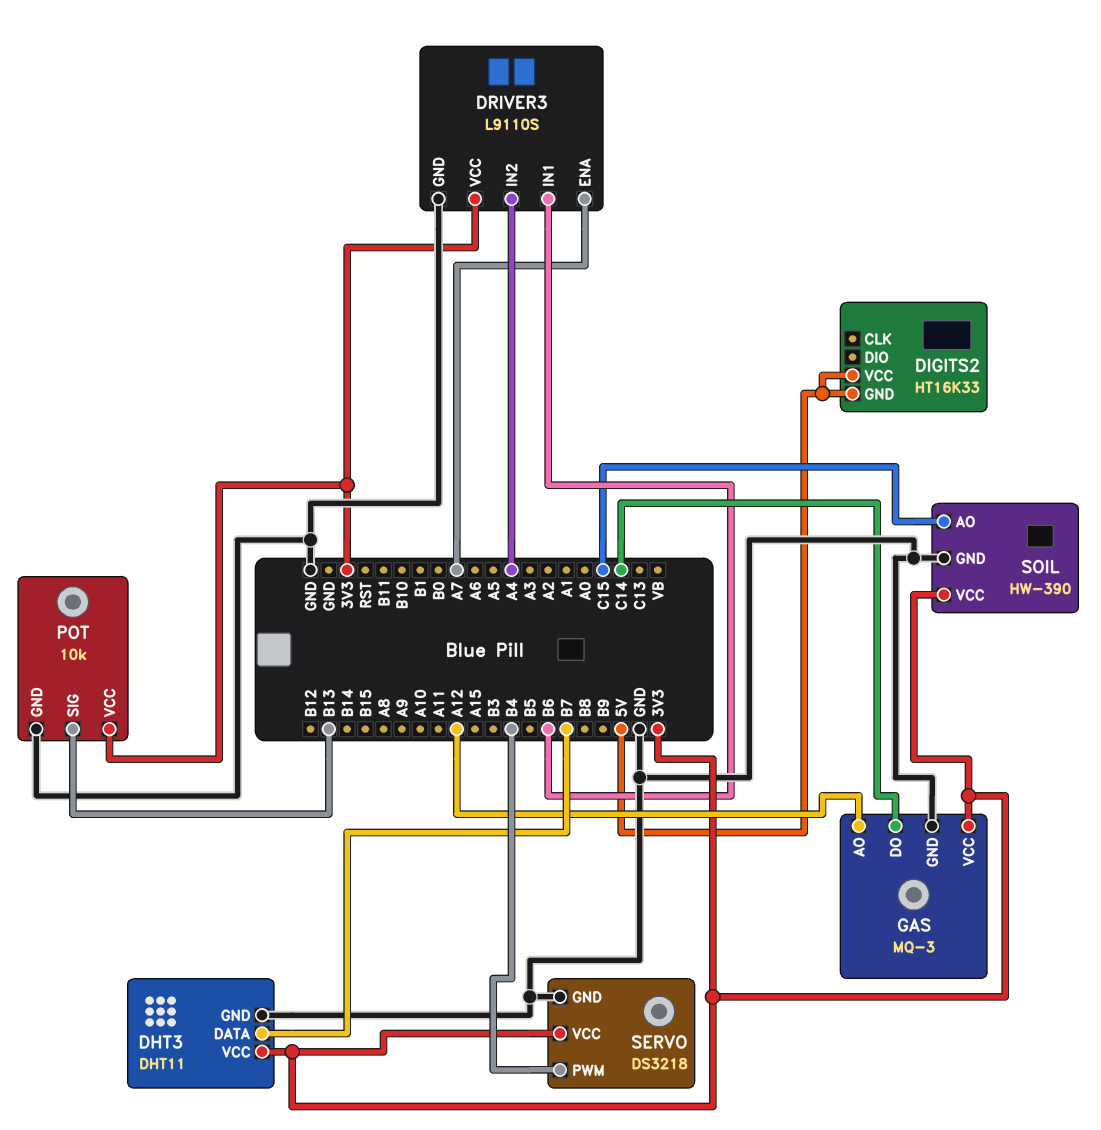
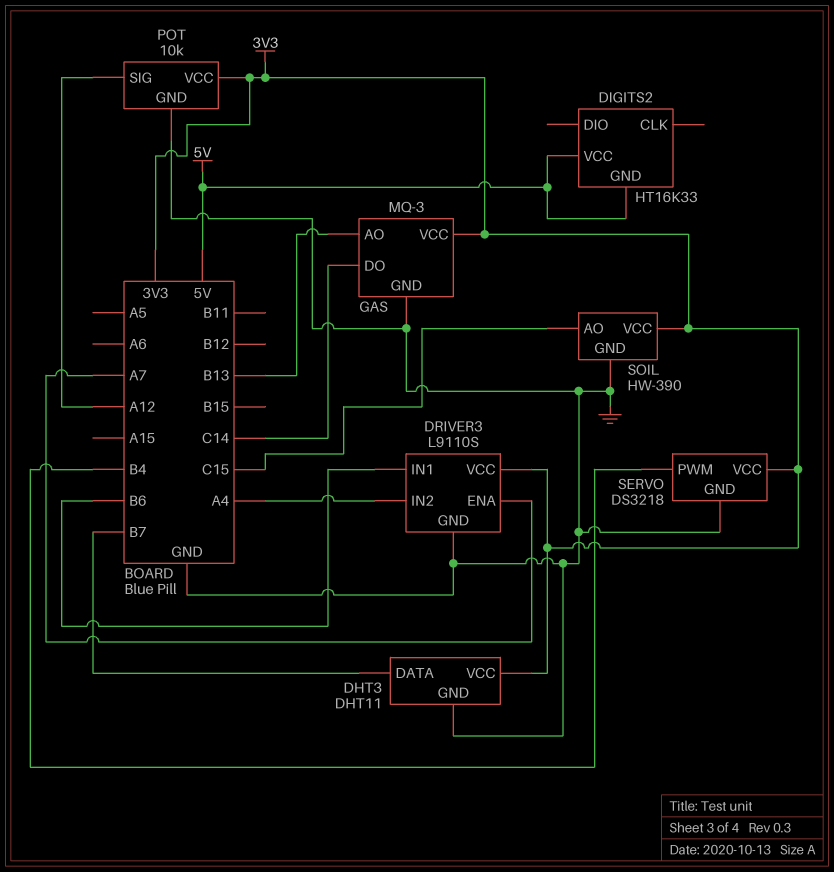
GAS pin AO: A12 -> B13
POT pin SIG: B13 -> A12

